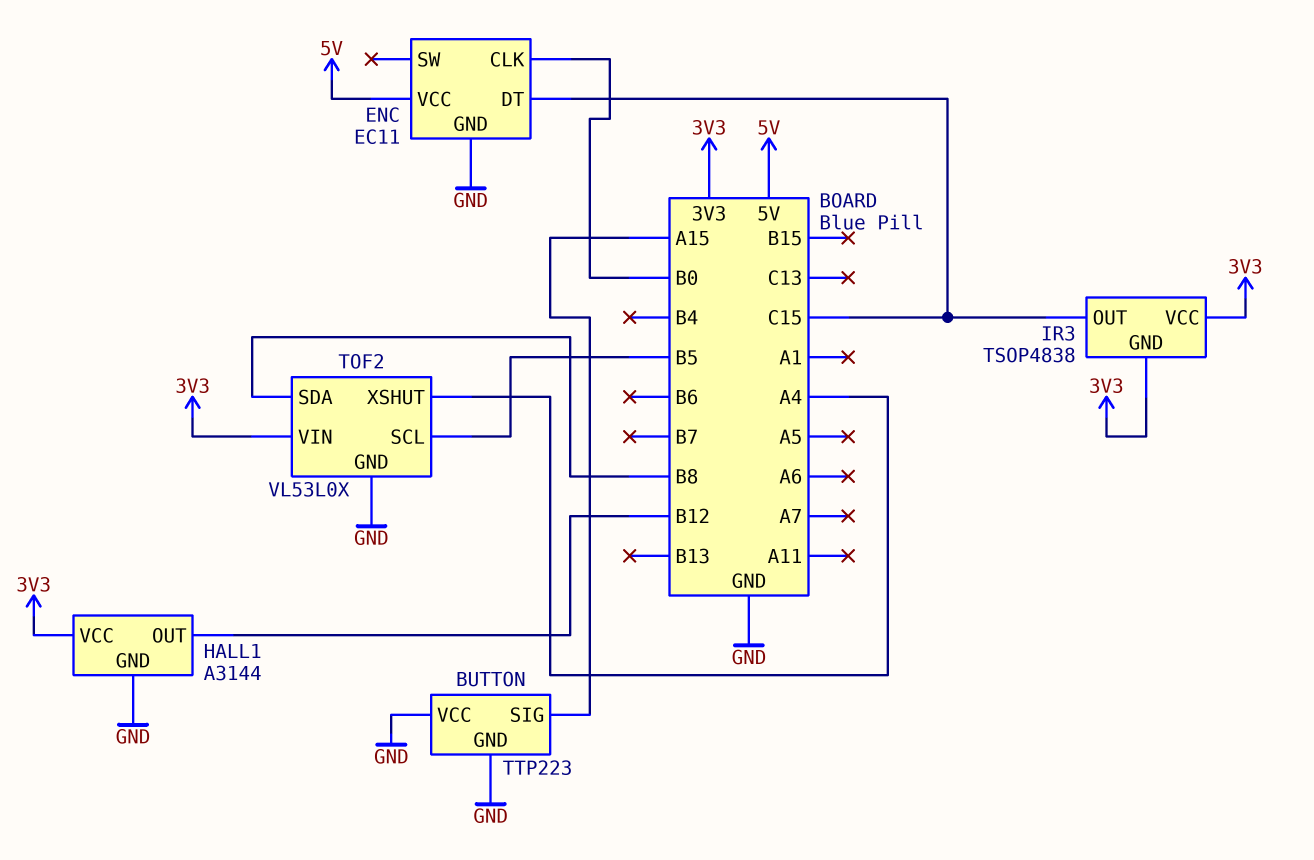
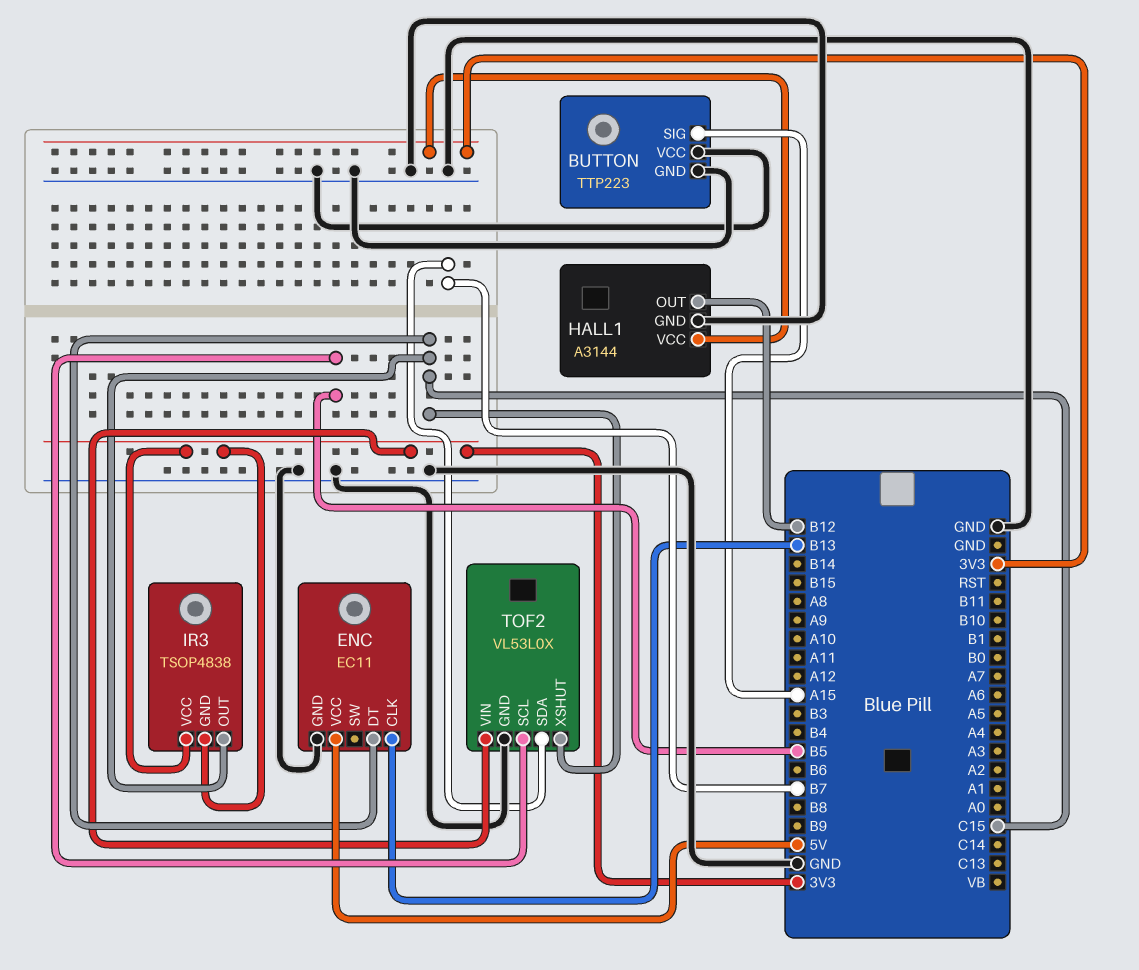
ENC pin CLK: B0 -> B13
TOF2 pin SDA: B8 -> B7
TOF2 pin XSHUT: A4 -> C15

